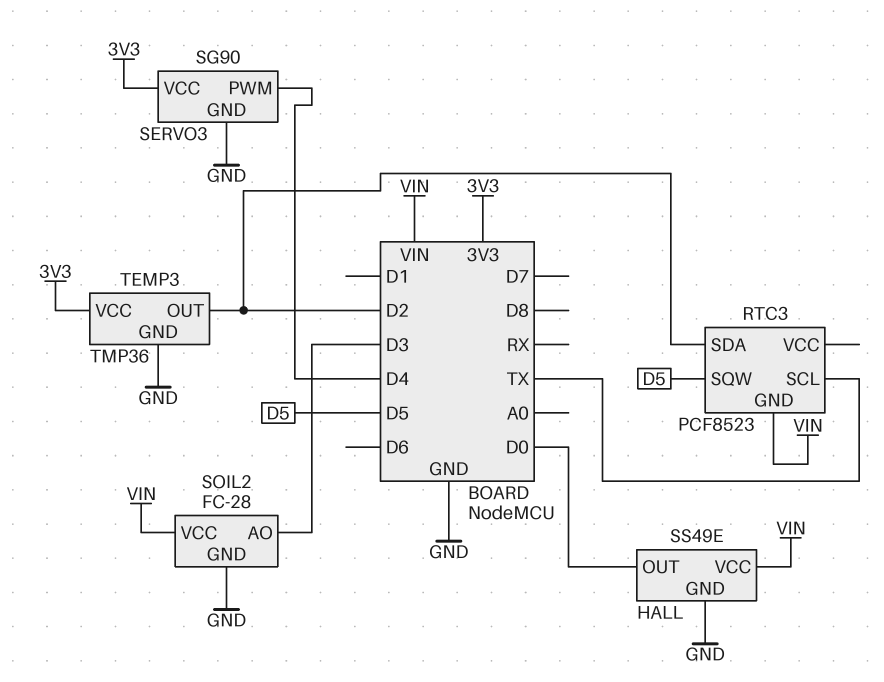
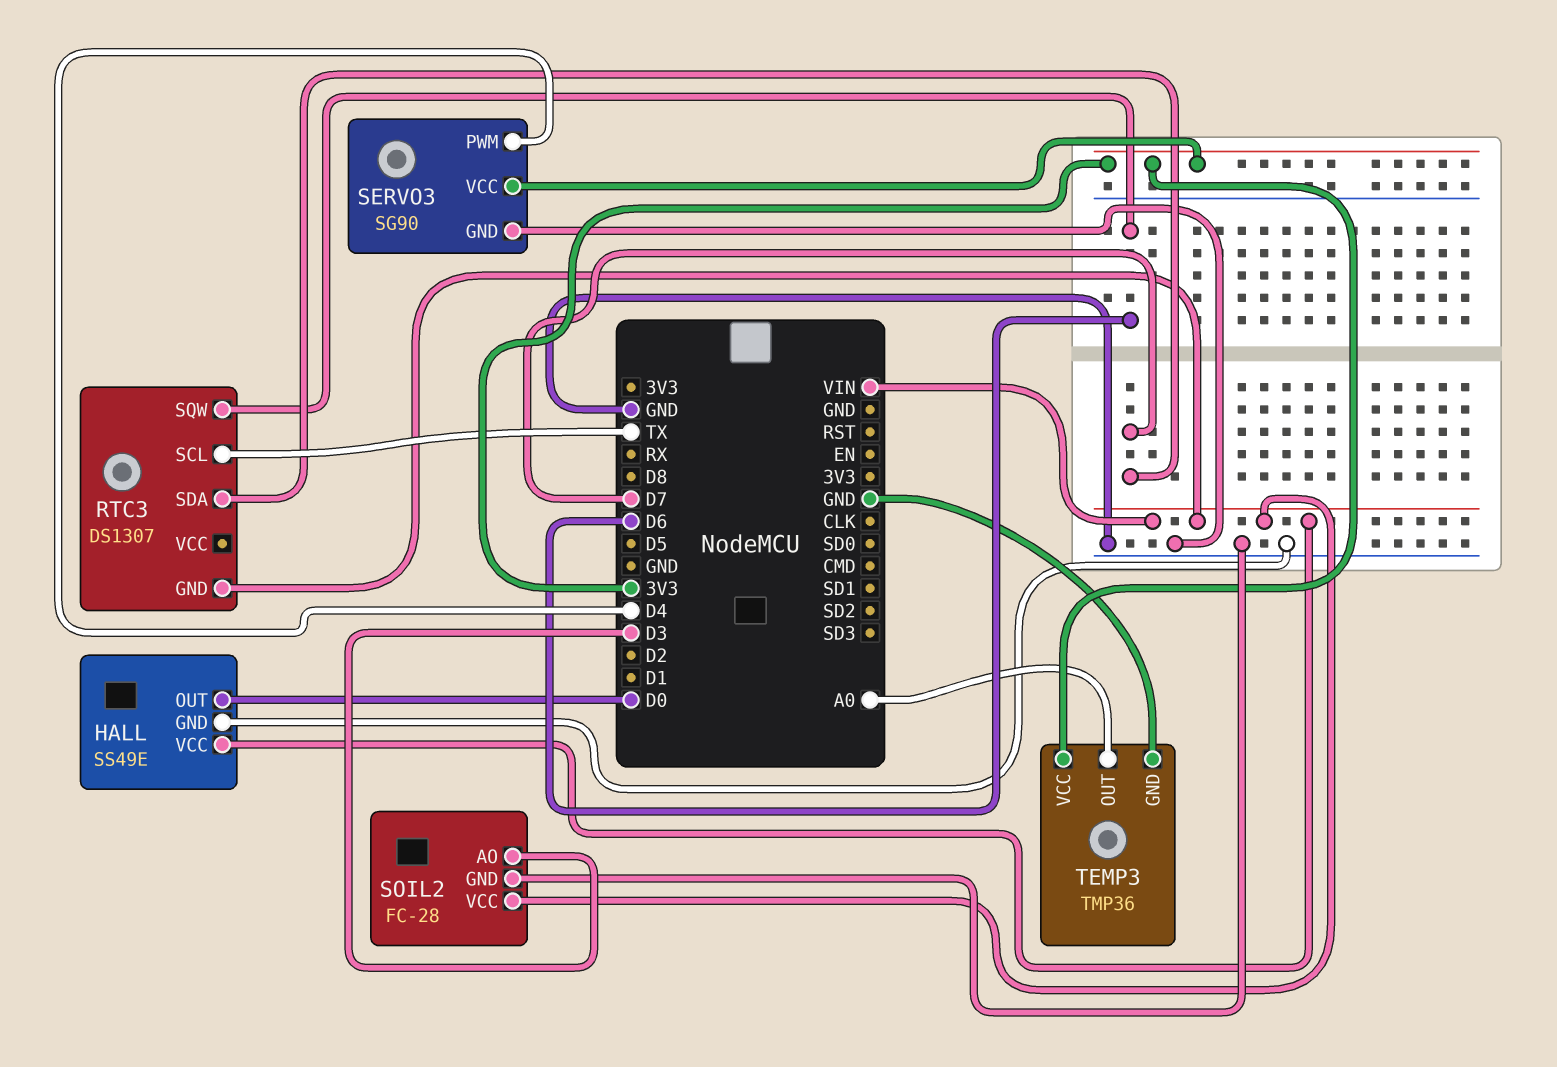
RTC3: PCF8523 -> DS1307
RTC3 pin SDA: D2 -> D7
RTC3 pin SQW: D5 -> D6
TEMP3 pin OUT: D2 -> A0

